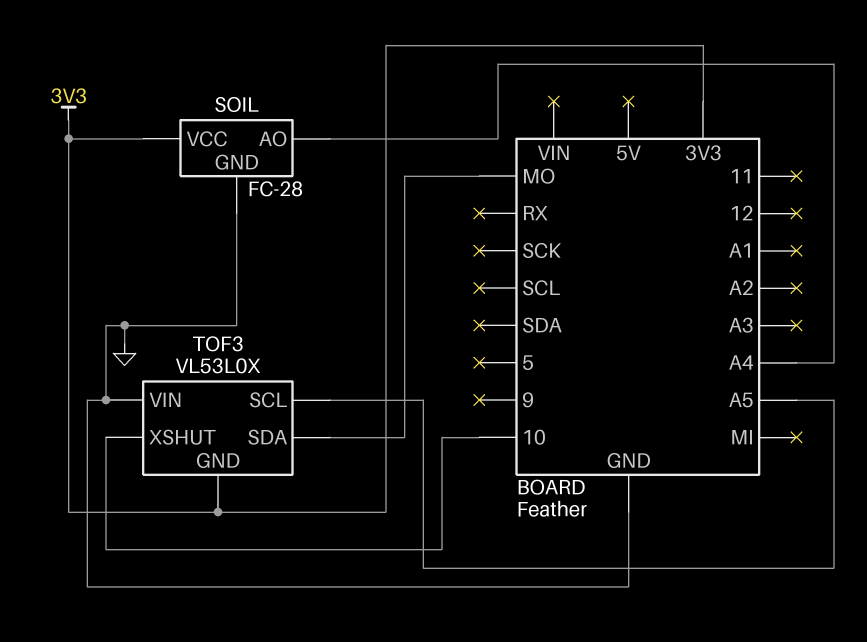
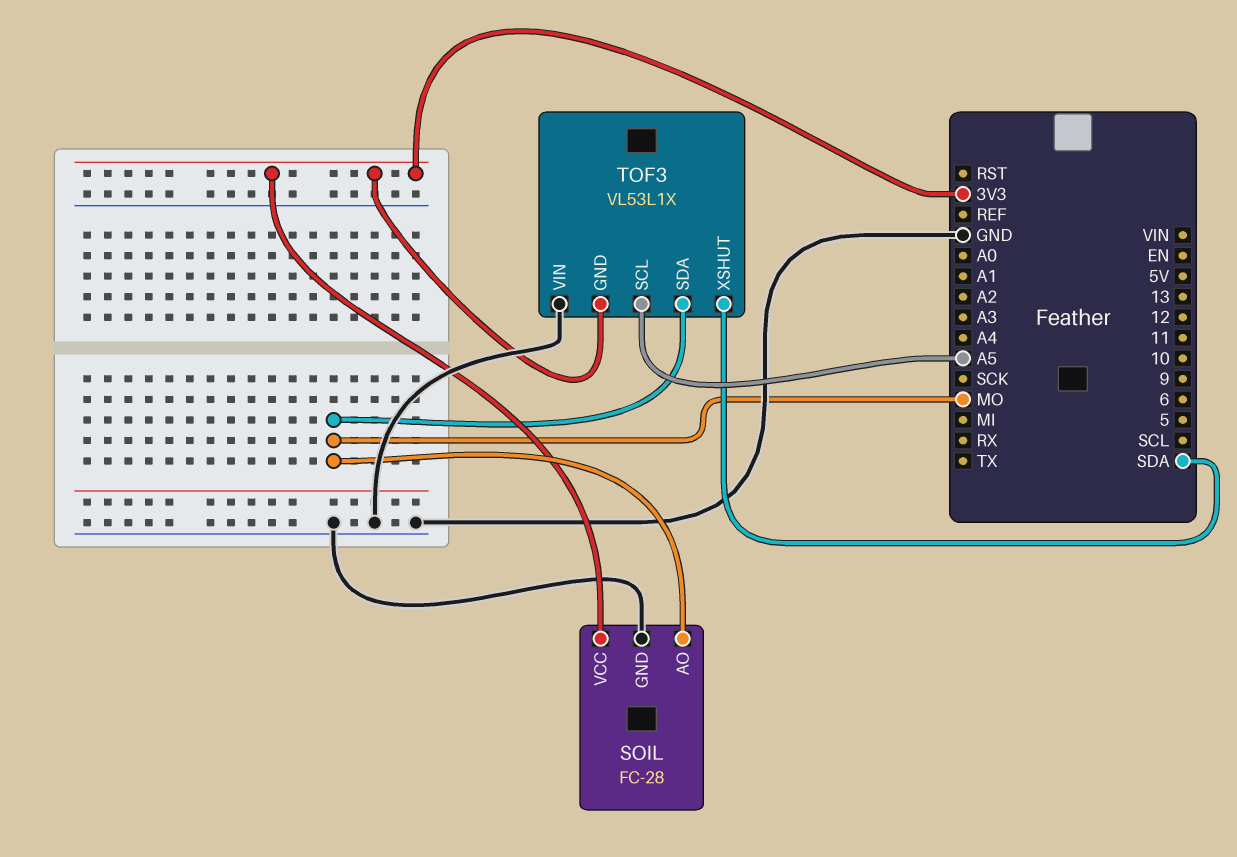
SOIL pin AO: A4 -> MO
TOF3: VL53L0X -> VL53L1X
TOF3 pin XSHUT: 10 -> SDA

